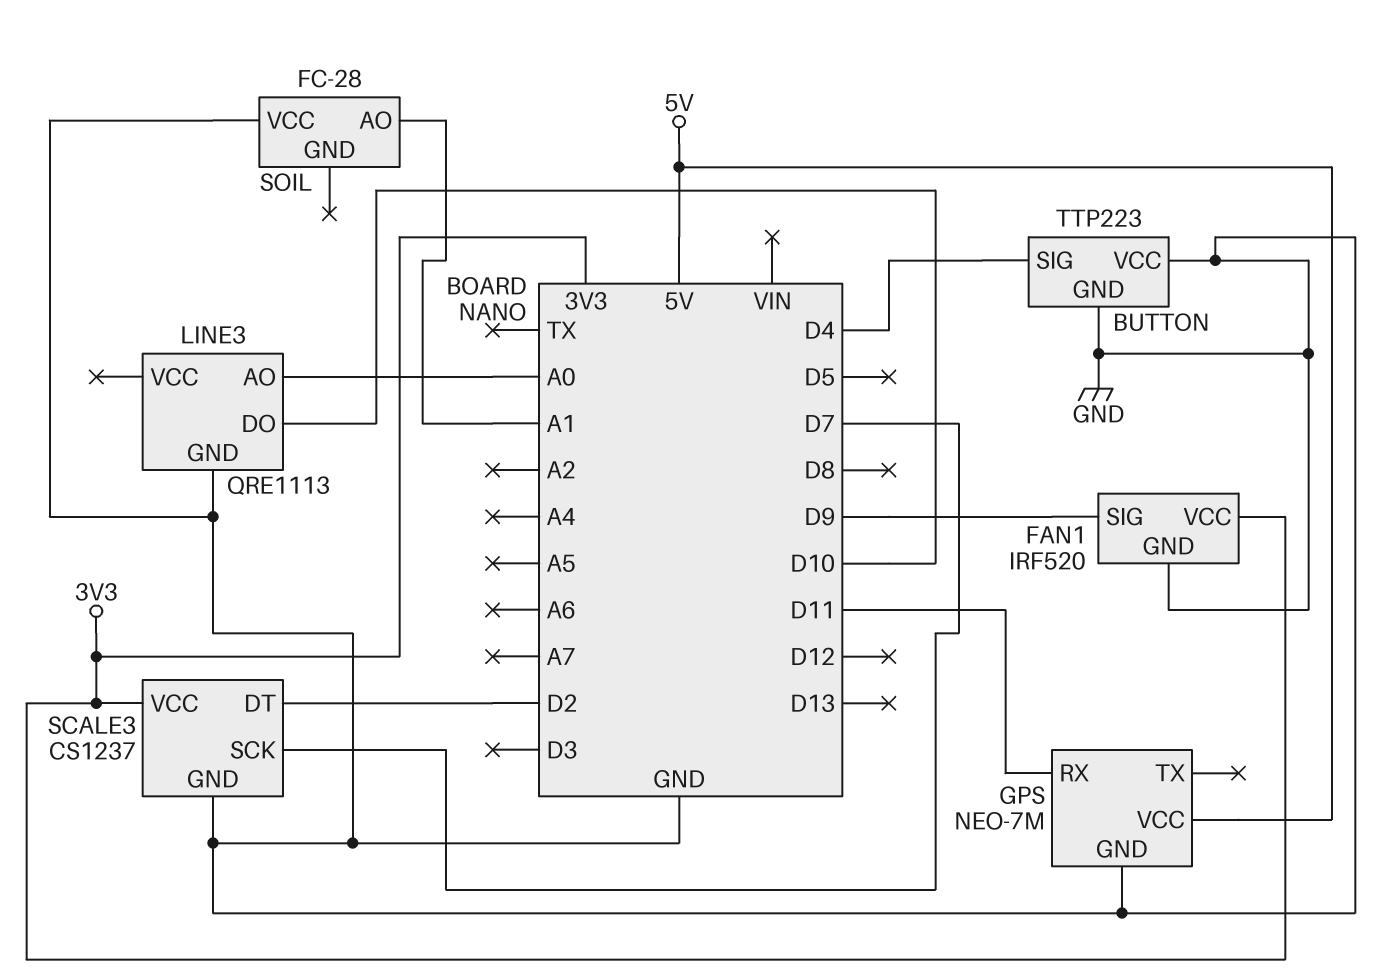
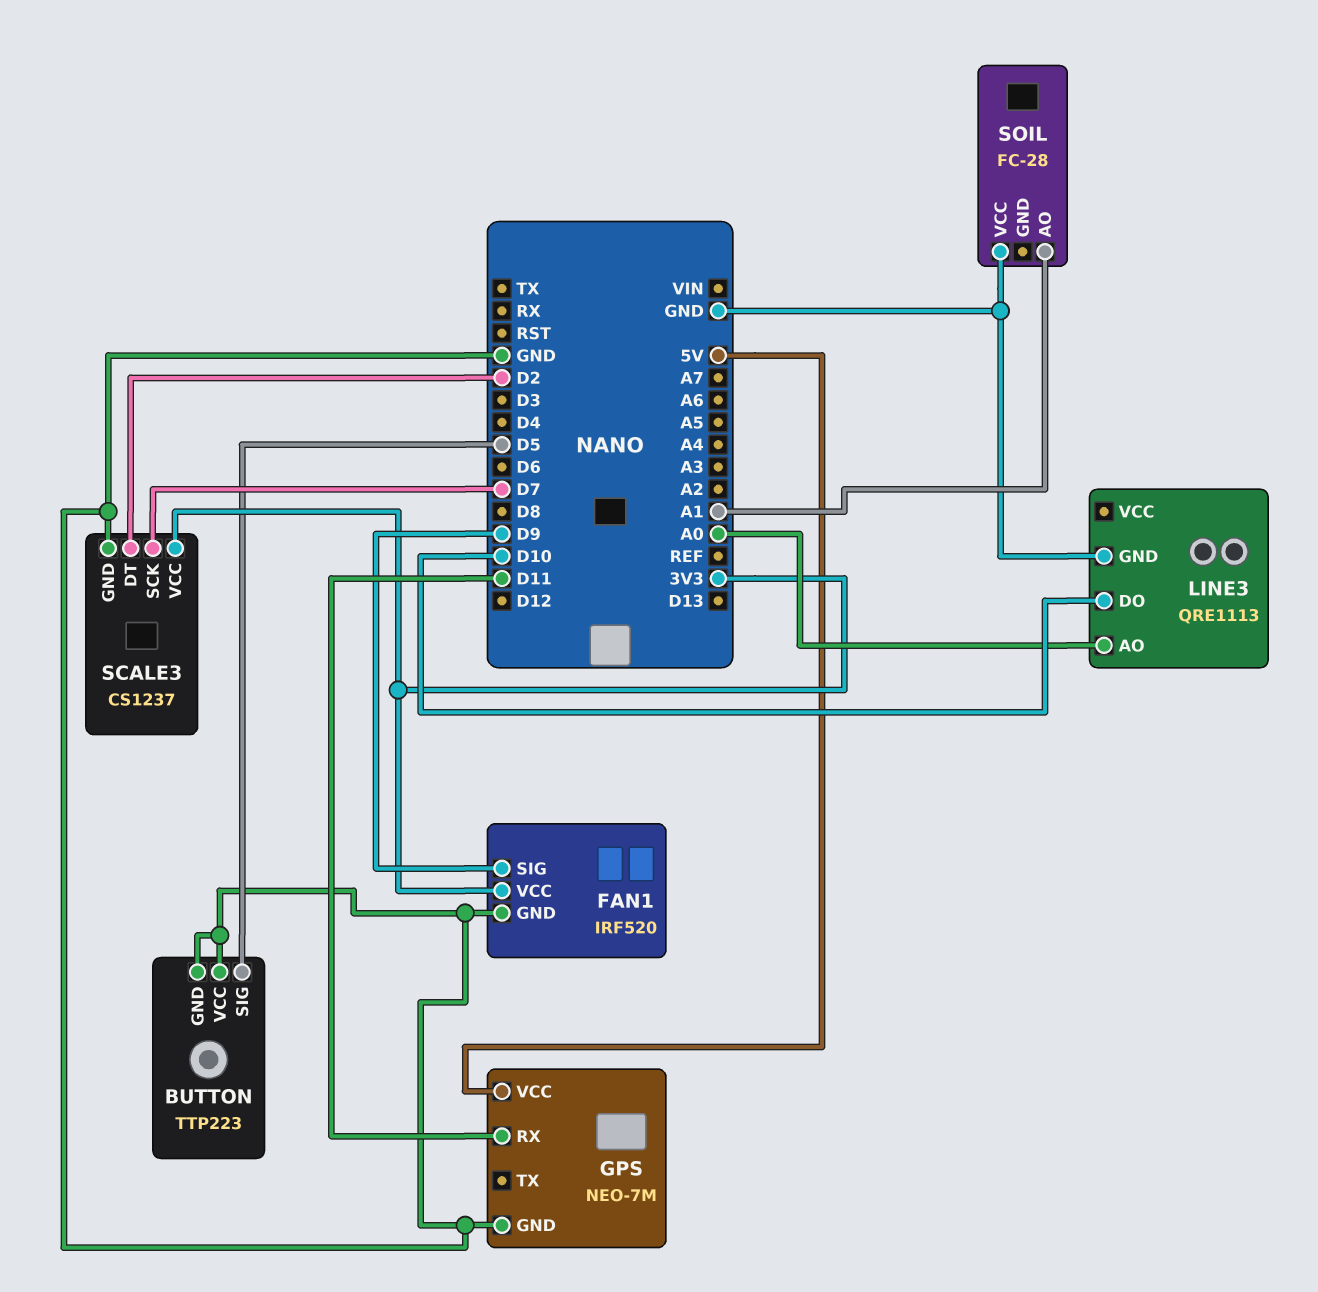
BUTTON pin SIG: D4 -> D5

